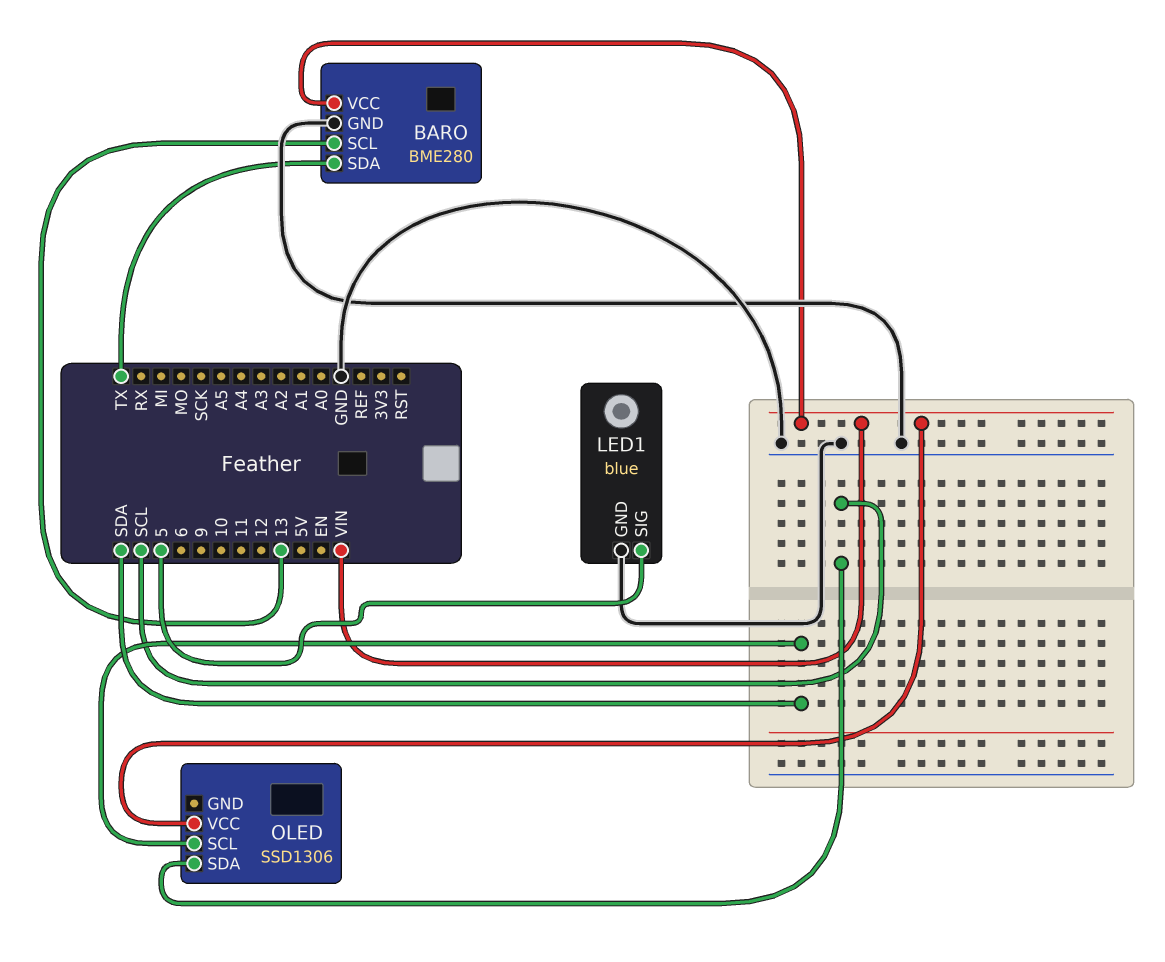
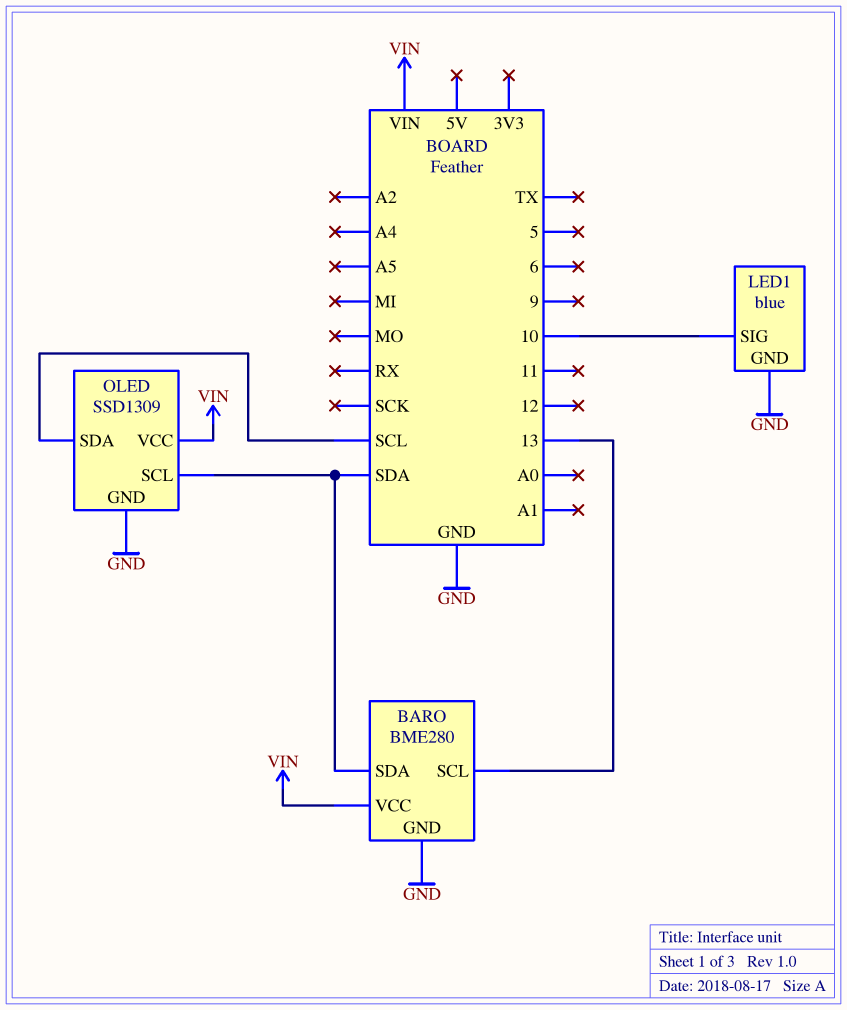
BARO pin SDA: TX -> SDA
LED1 pin SIG: 5 -> 10
OLED: SSD1306 -> SSD1309
OLED pin GND: none -> GND

